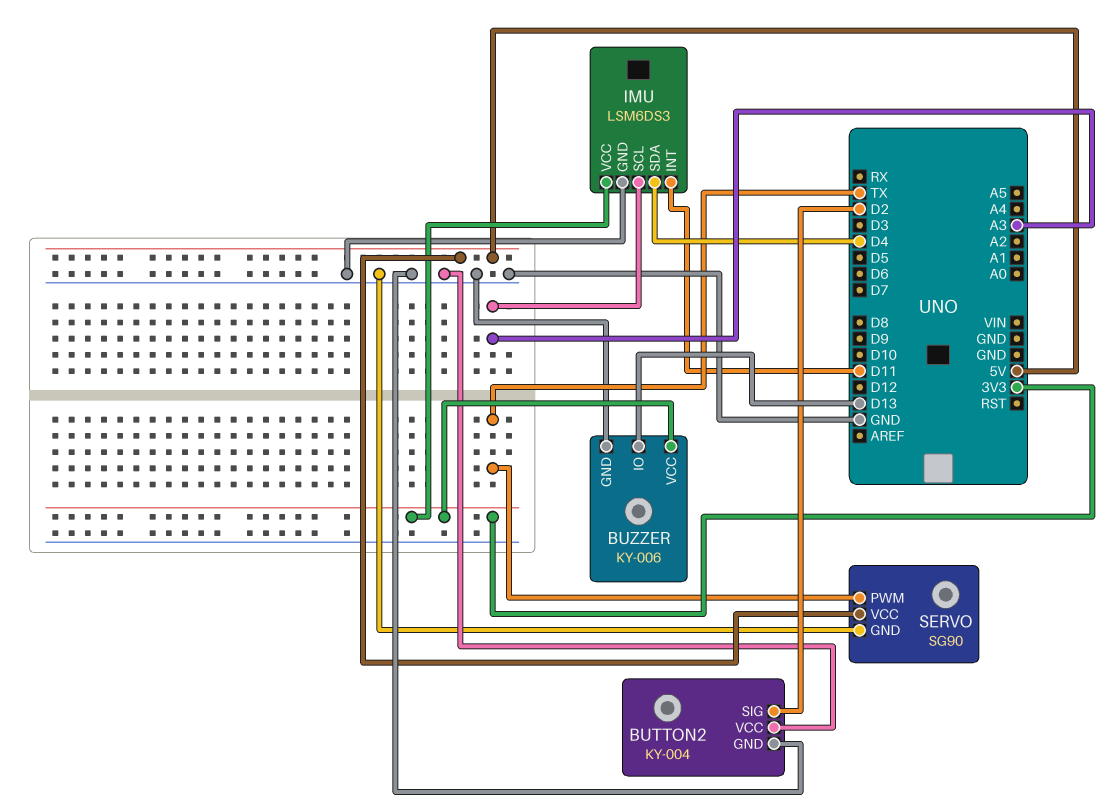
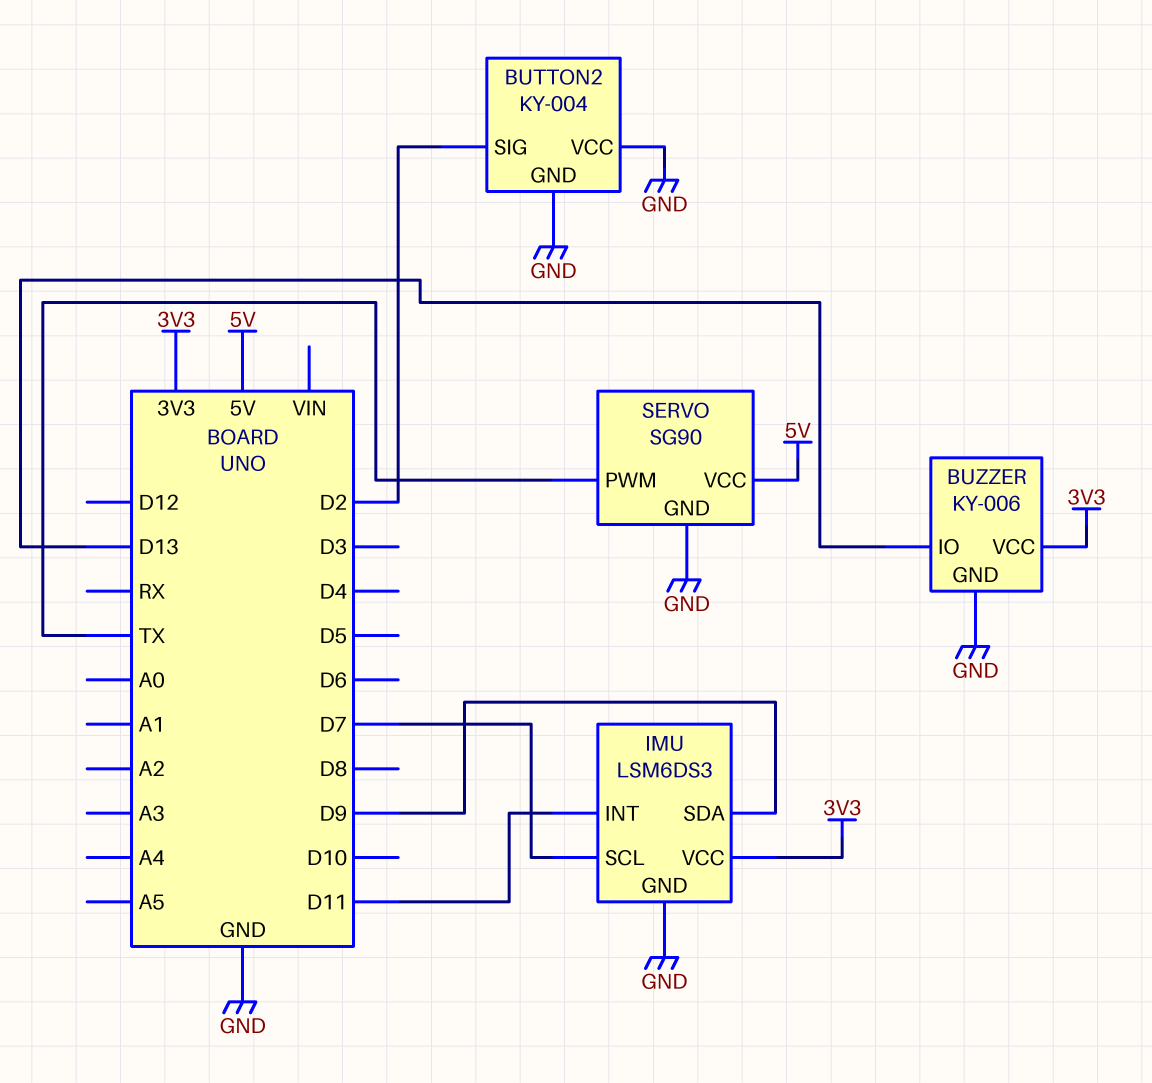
IMU pin SCL: A3 -> D7
IMU pin SDA: D4 -> D9

